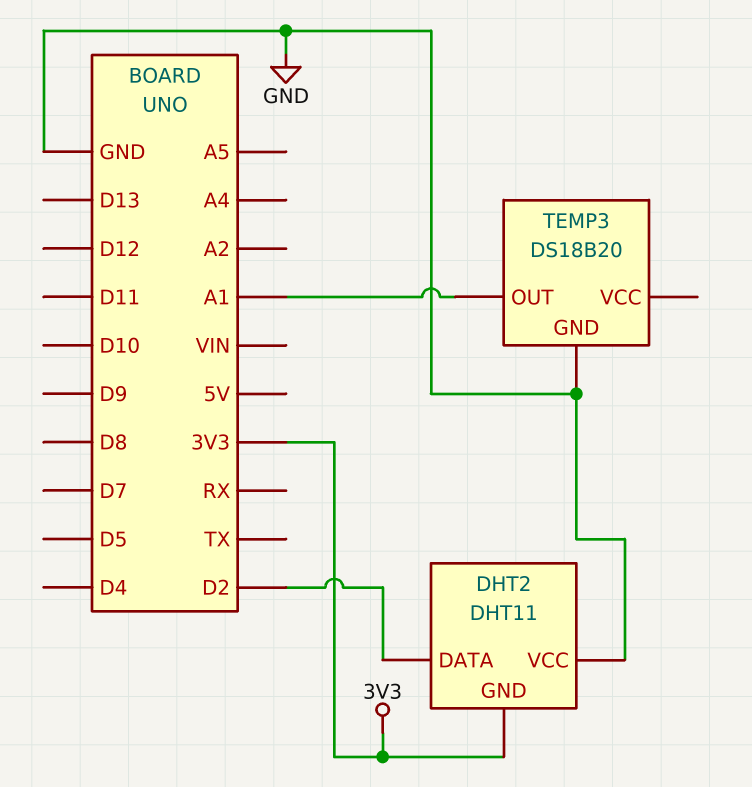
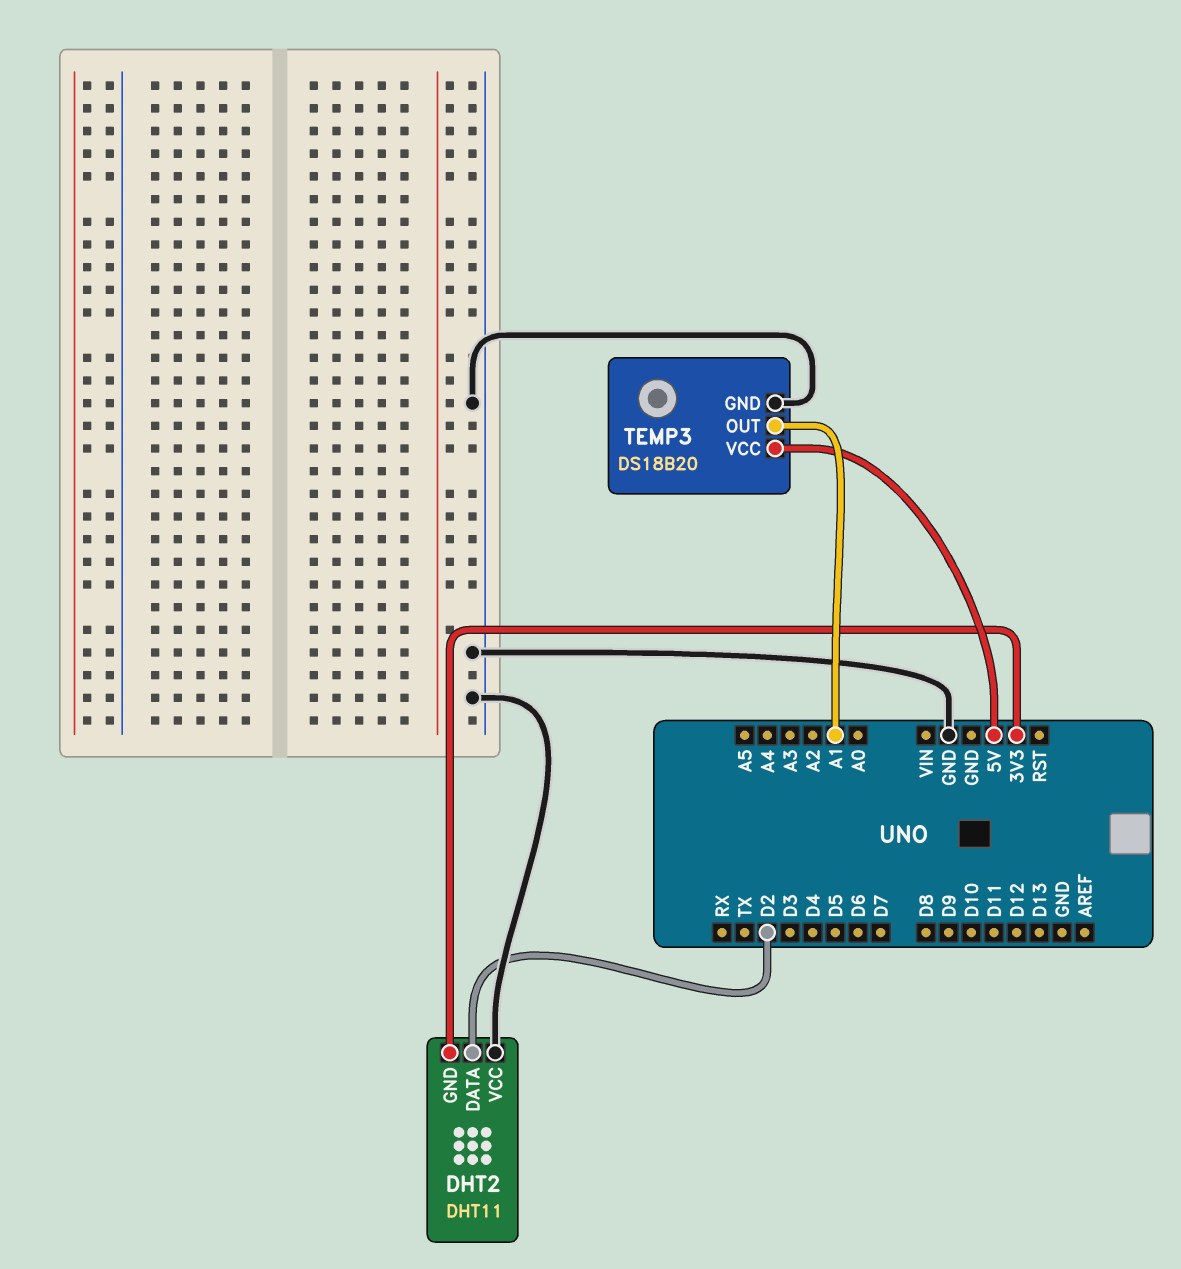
TEMP3 pin VCC: none -> 5V

